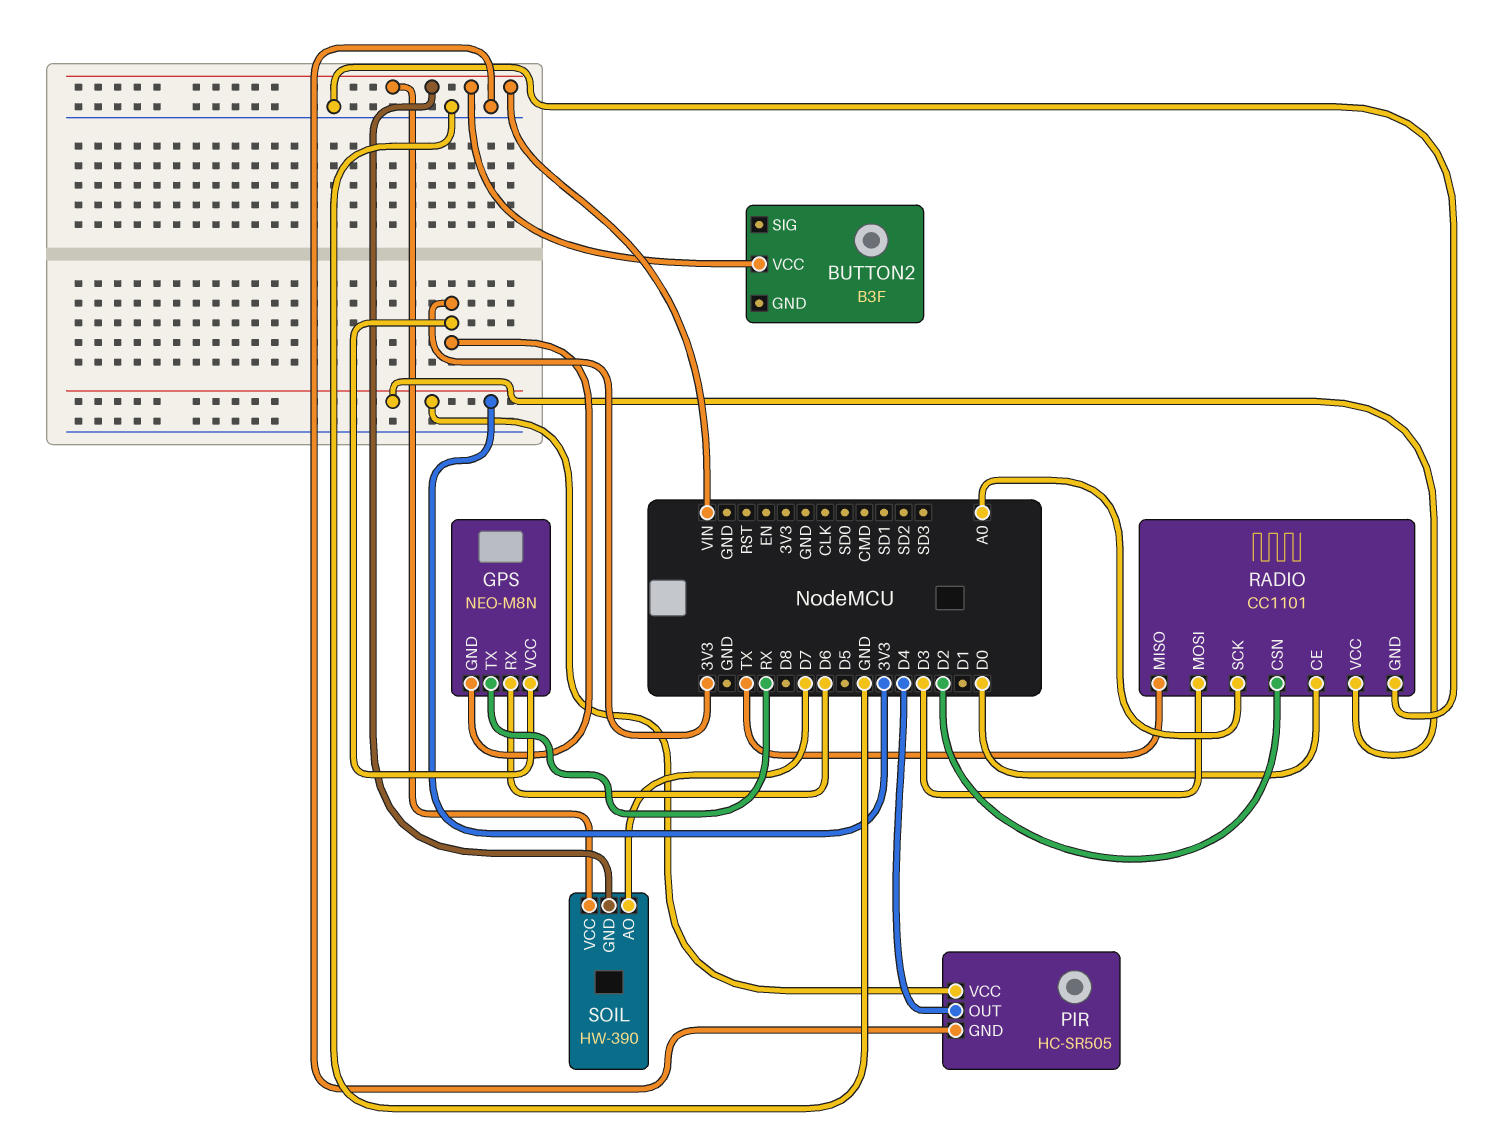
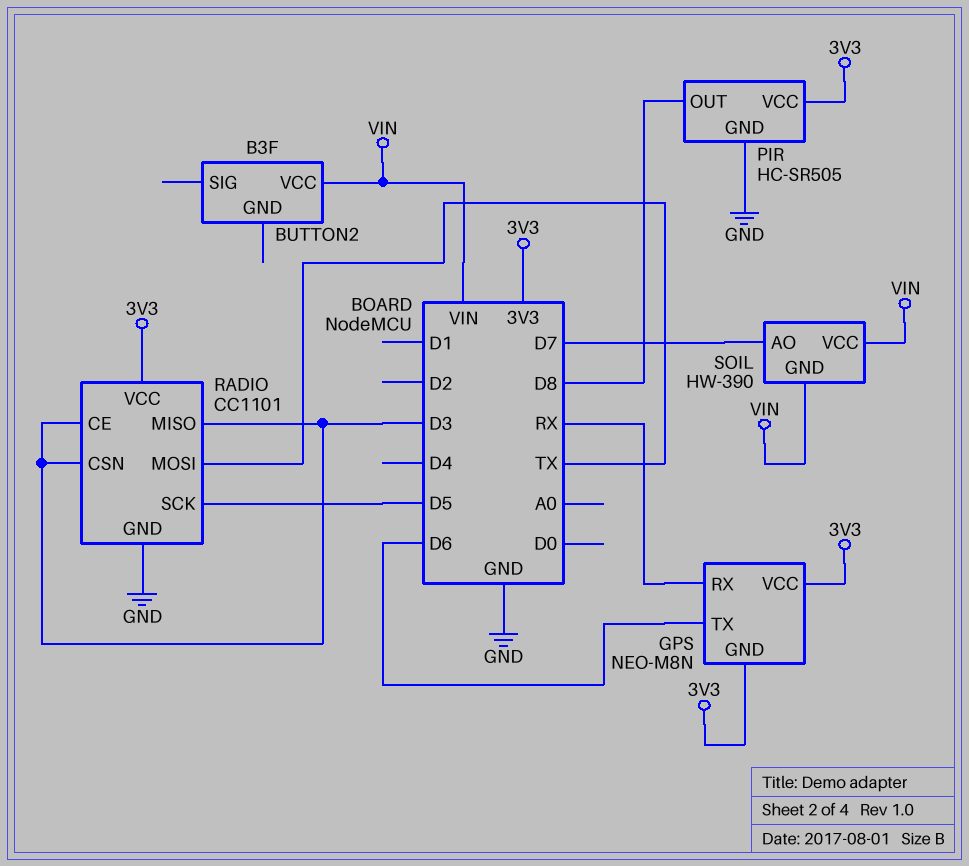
GPS pin RX: D6 -> RX
GPS pin TX: RX -> D6
PIR pin OUT: D4 -> D8
RADIO pin CE: D0 -> D3
RADIO pin CSN: D2 -> D3
RADIO pin MISO: TX -> D3
RADIO pin MOSI: D3 -> TX
RADIO pin SCK: A0 -> D5

